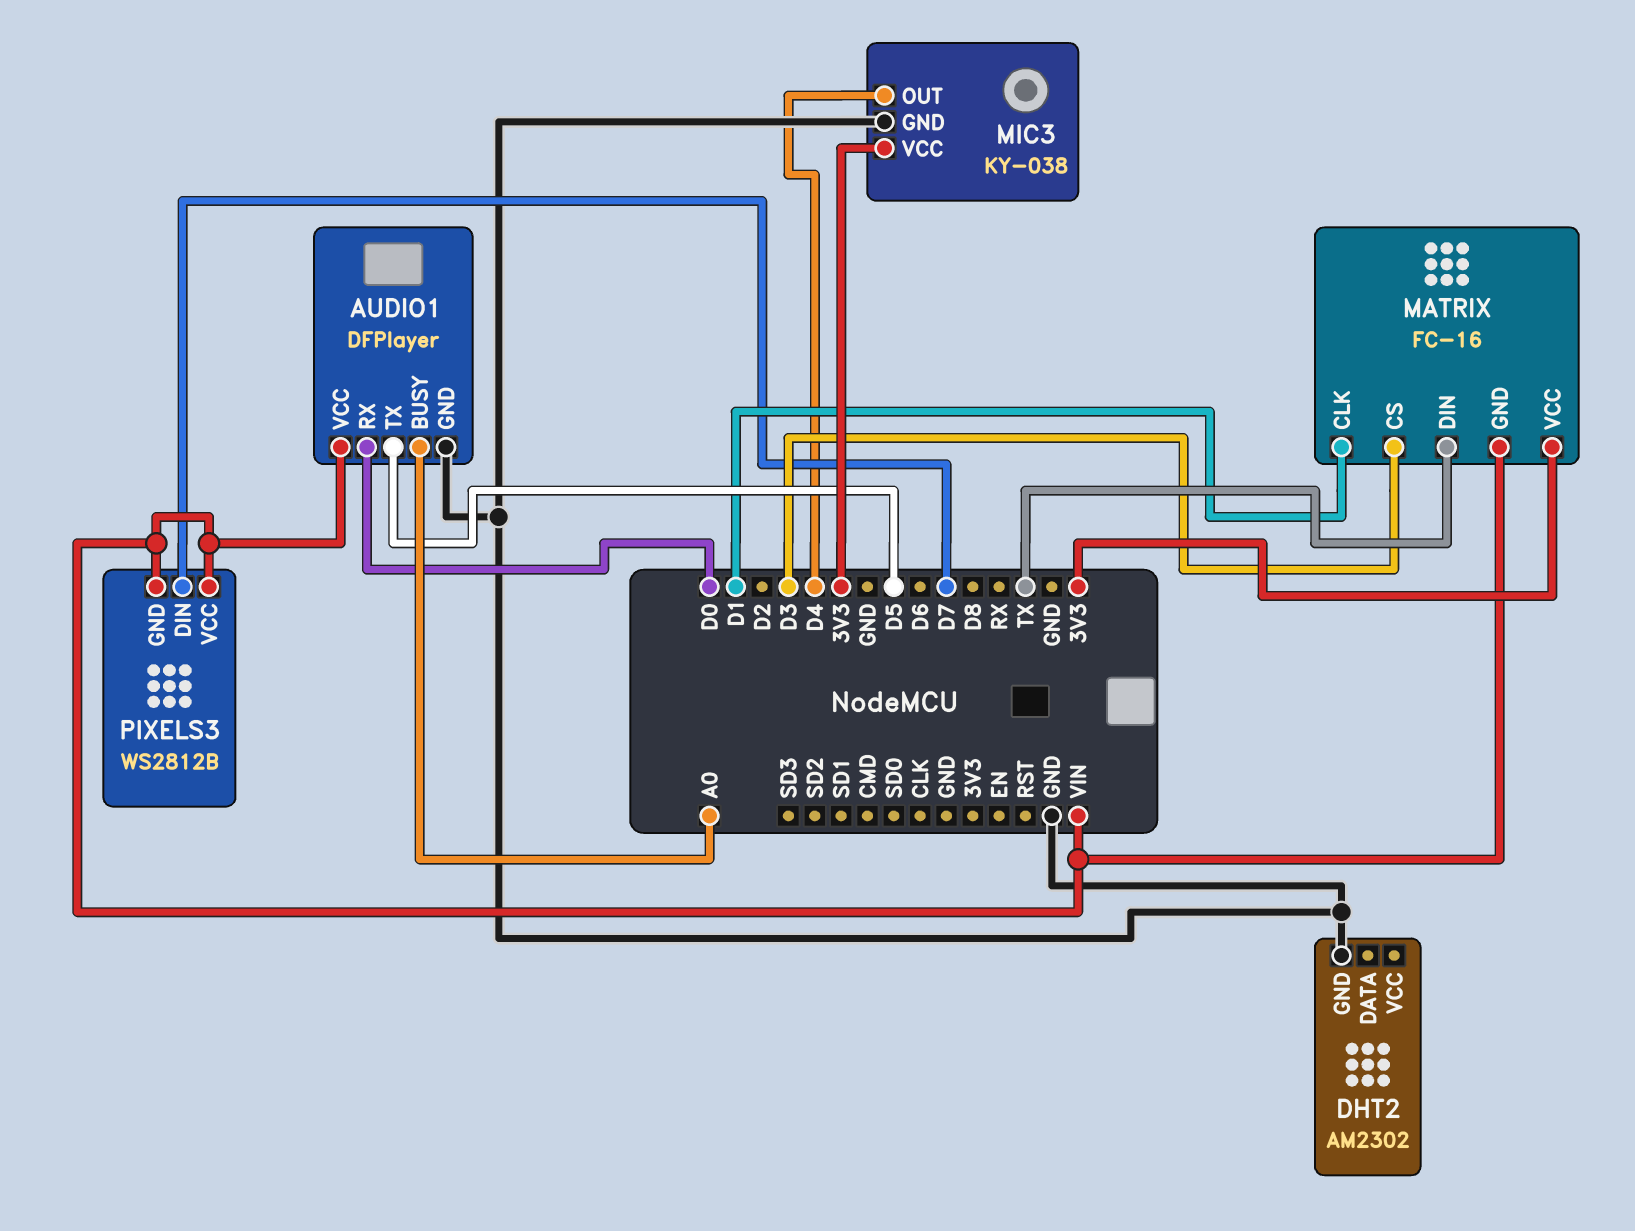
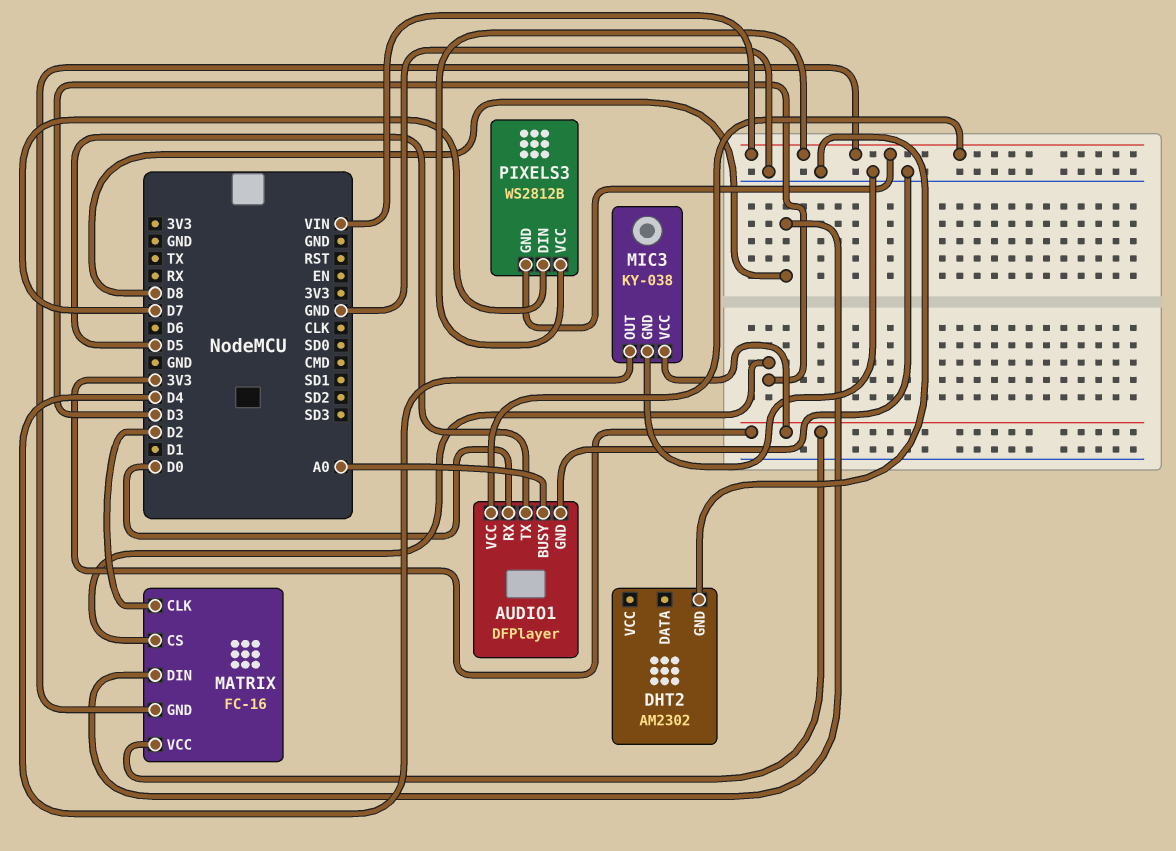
MATRIX pin CLK: D1 -> D2
MATRIX pin DIN: TX -> D8

